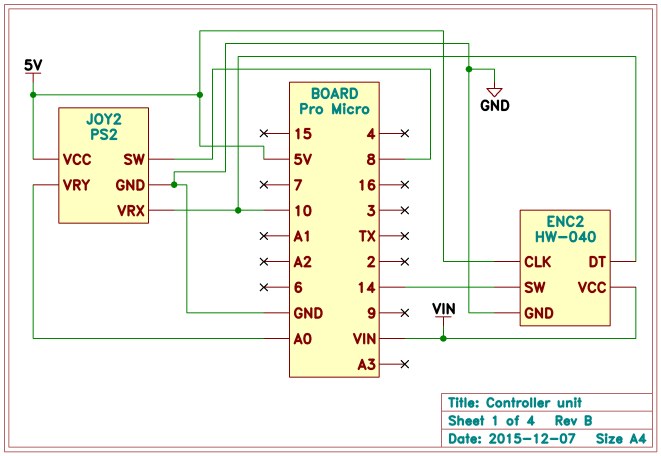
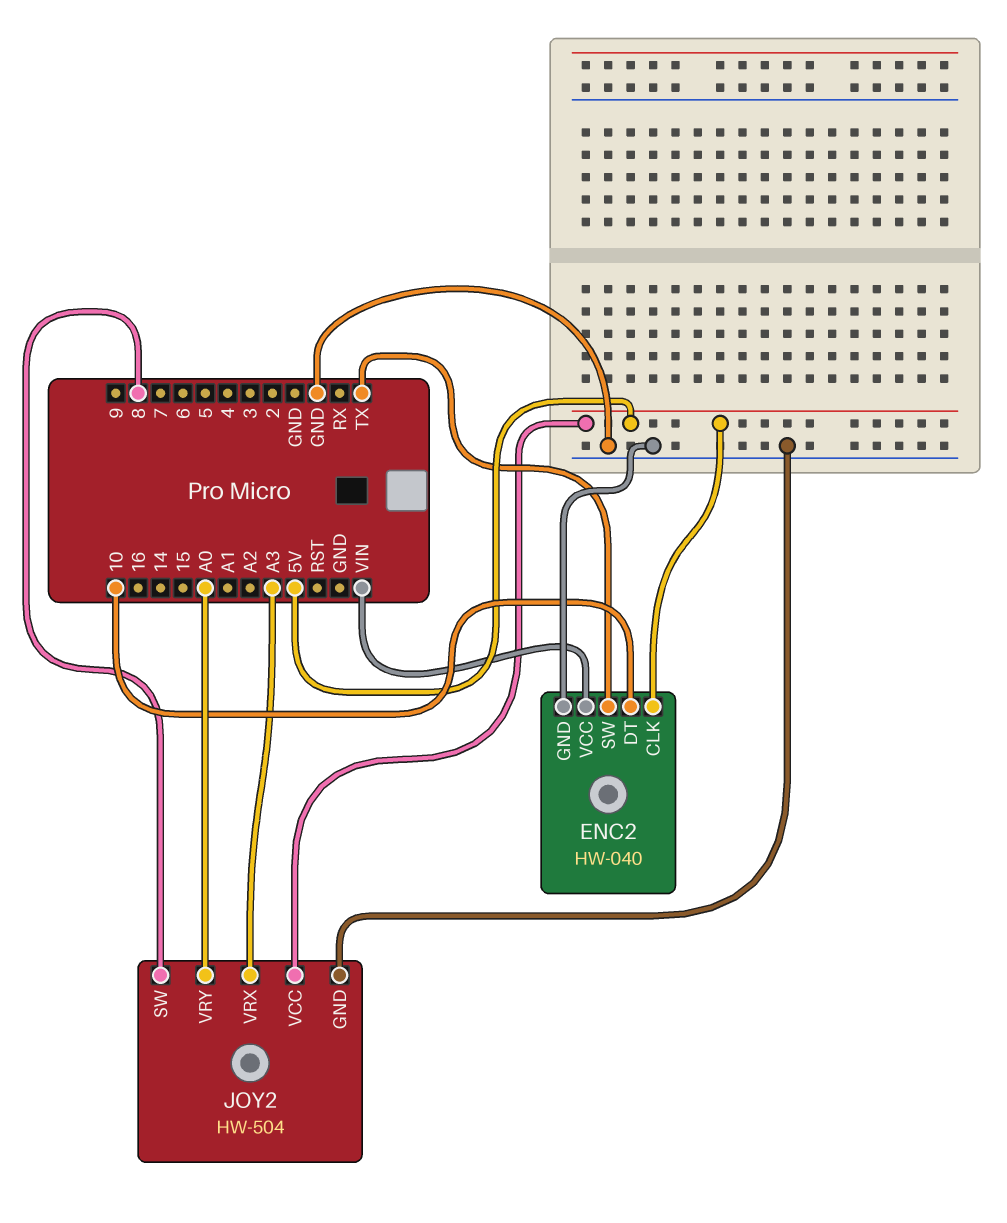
ENC2 pin SW: 14 -> TX
JOY2: PS2 -> HW-504
JOY2 pin VRX: 10 -> A3

